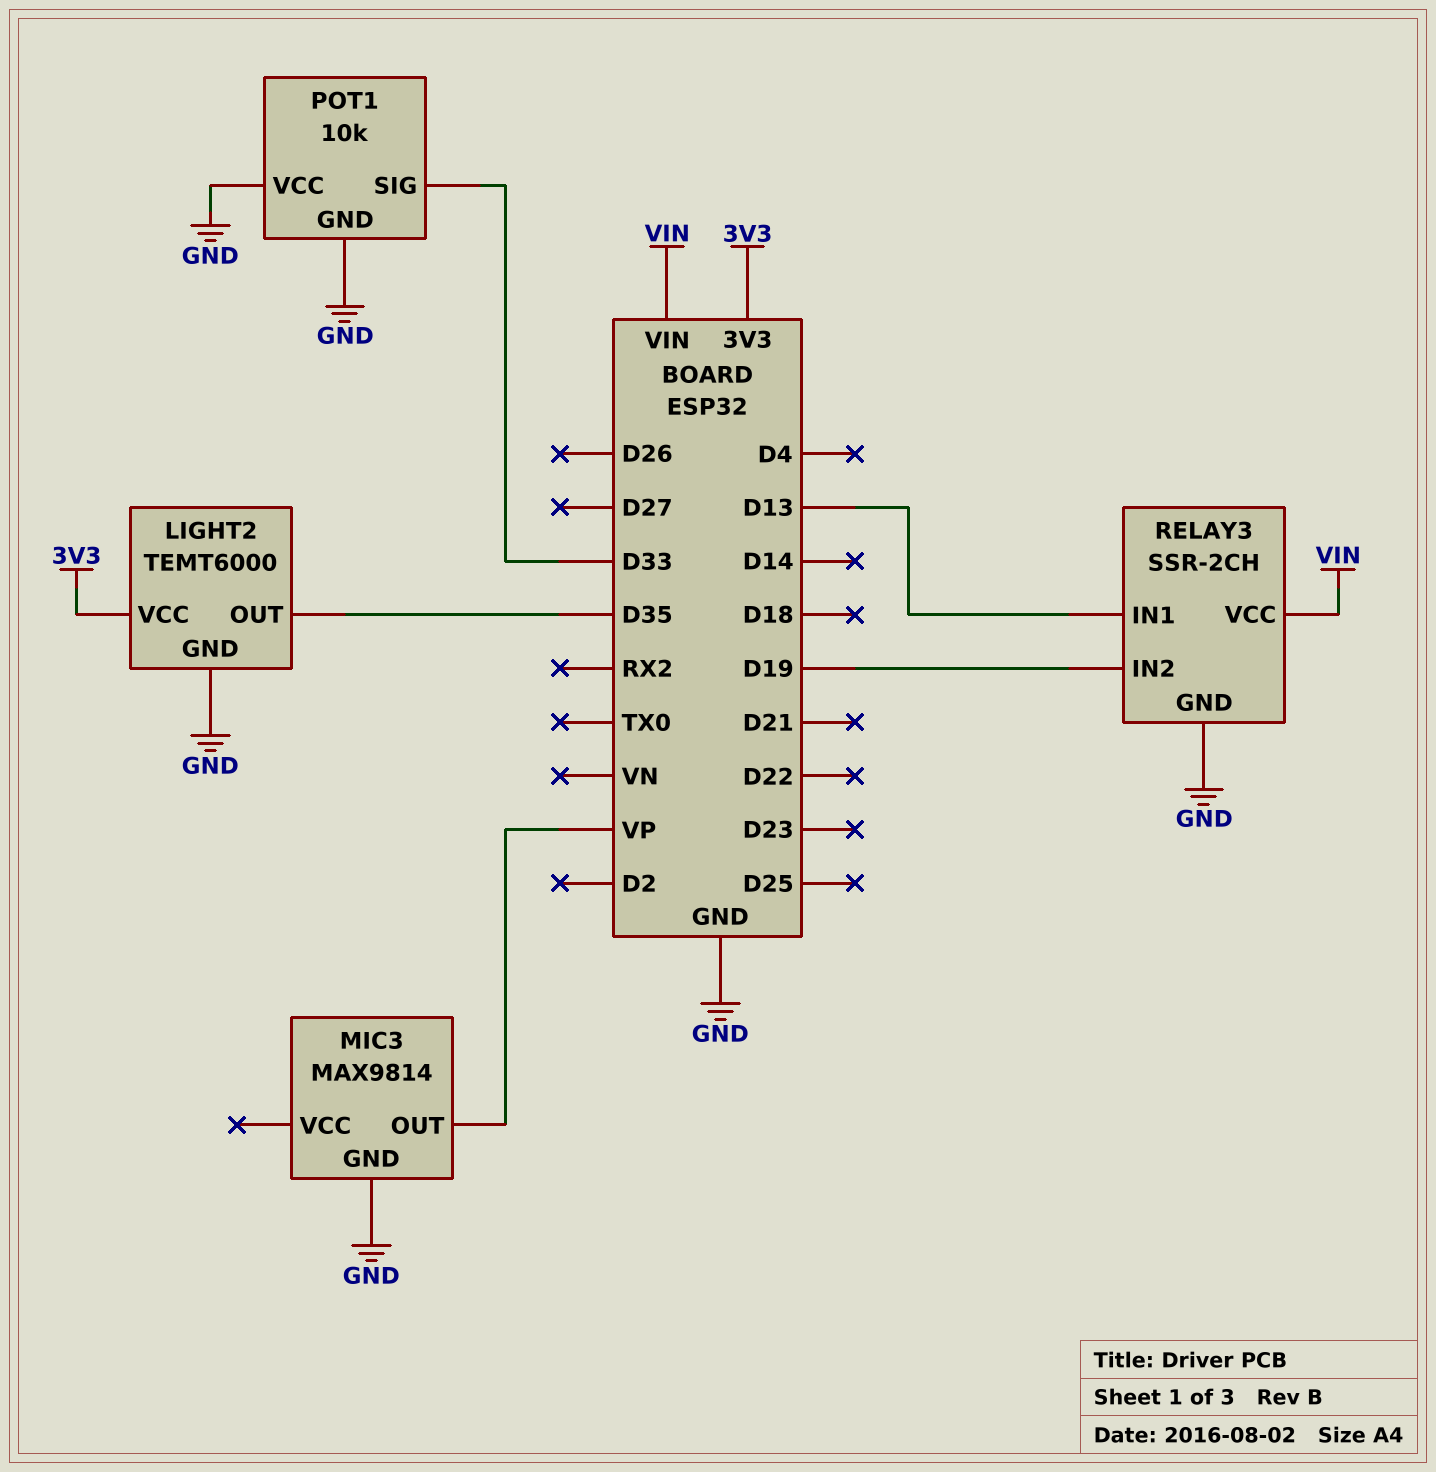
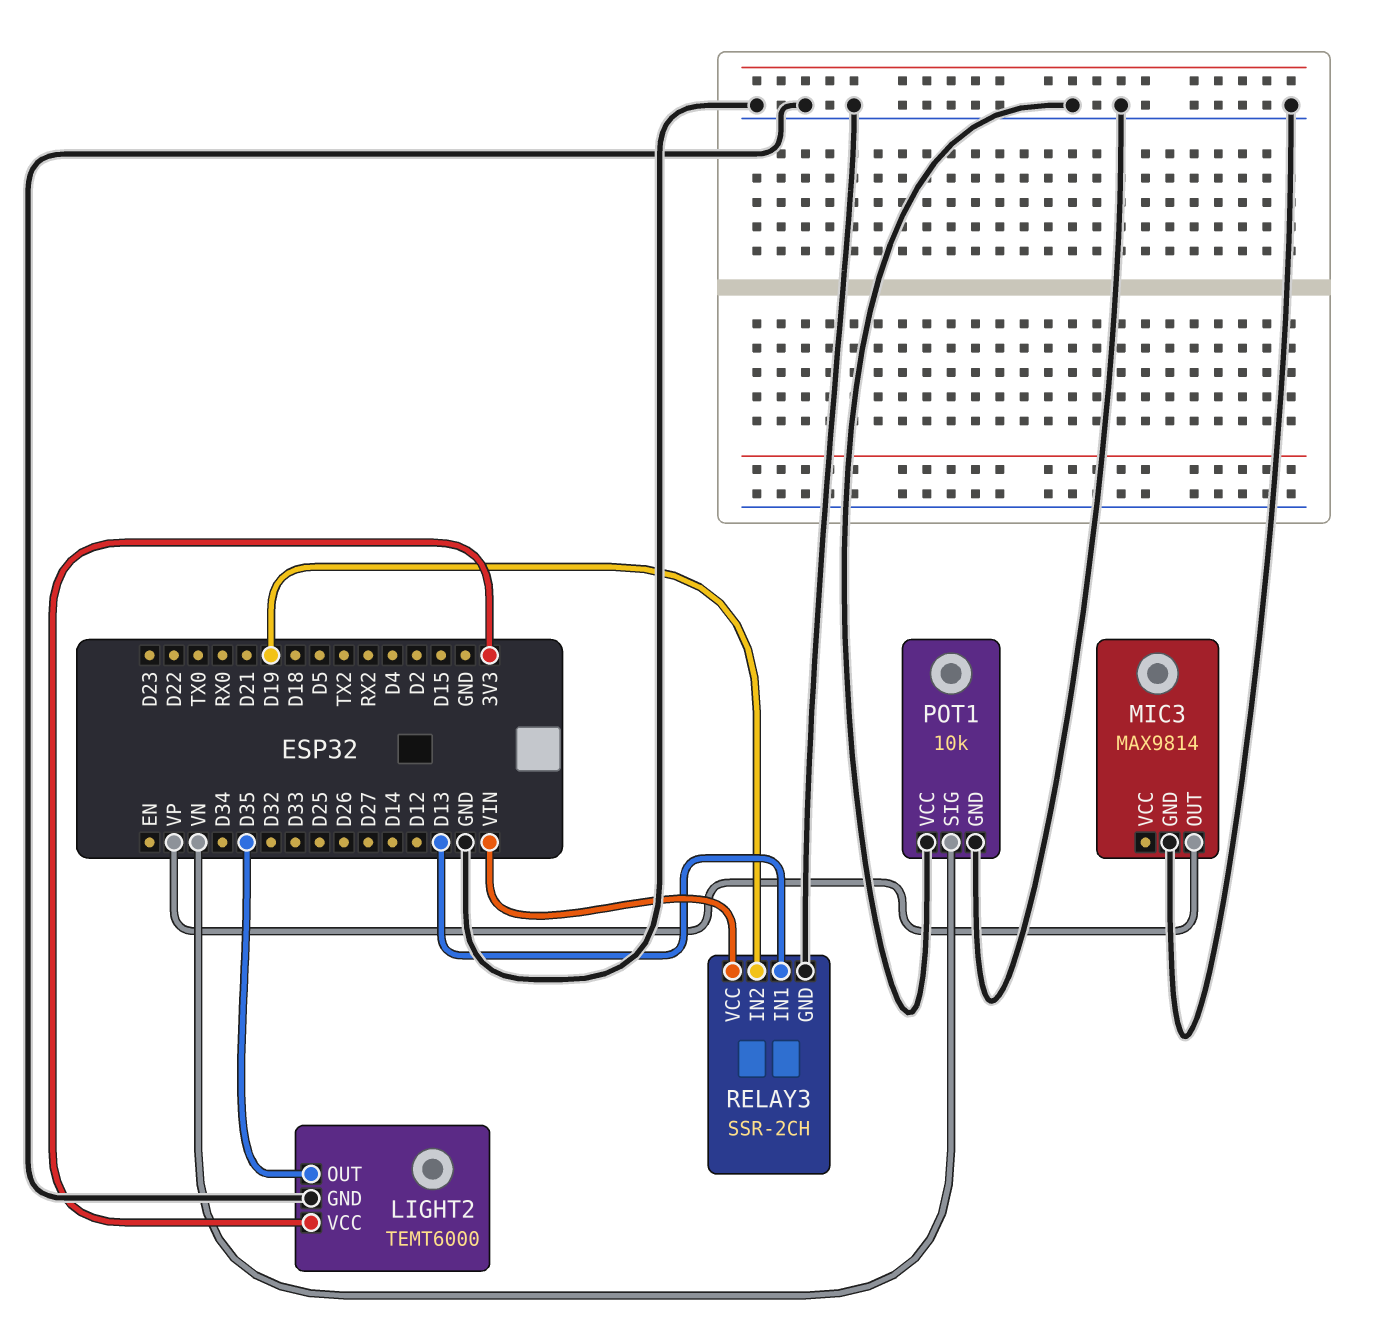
POT1 pin SIG: D33 -> VN

